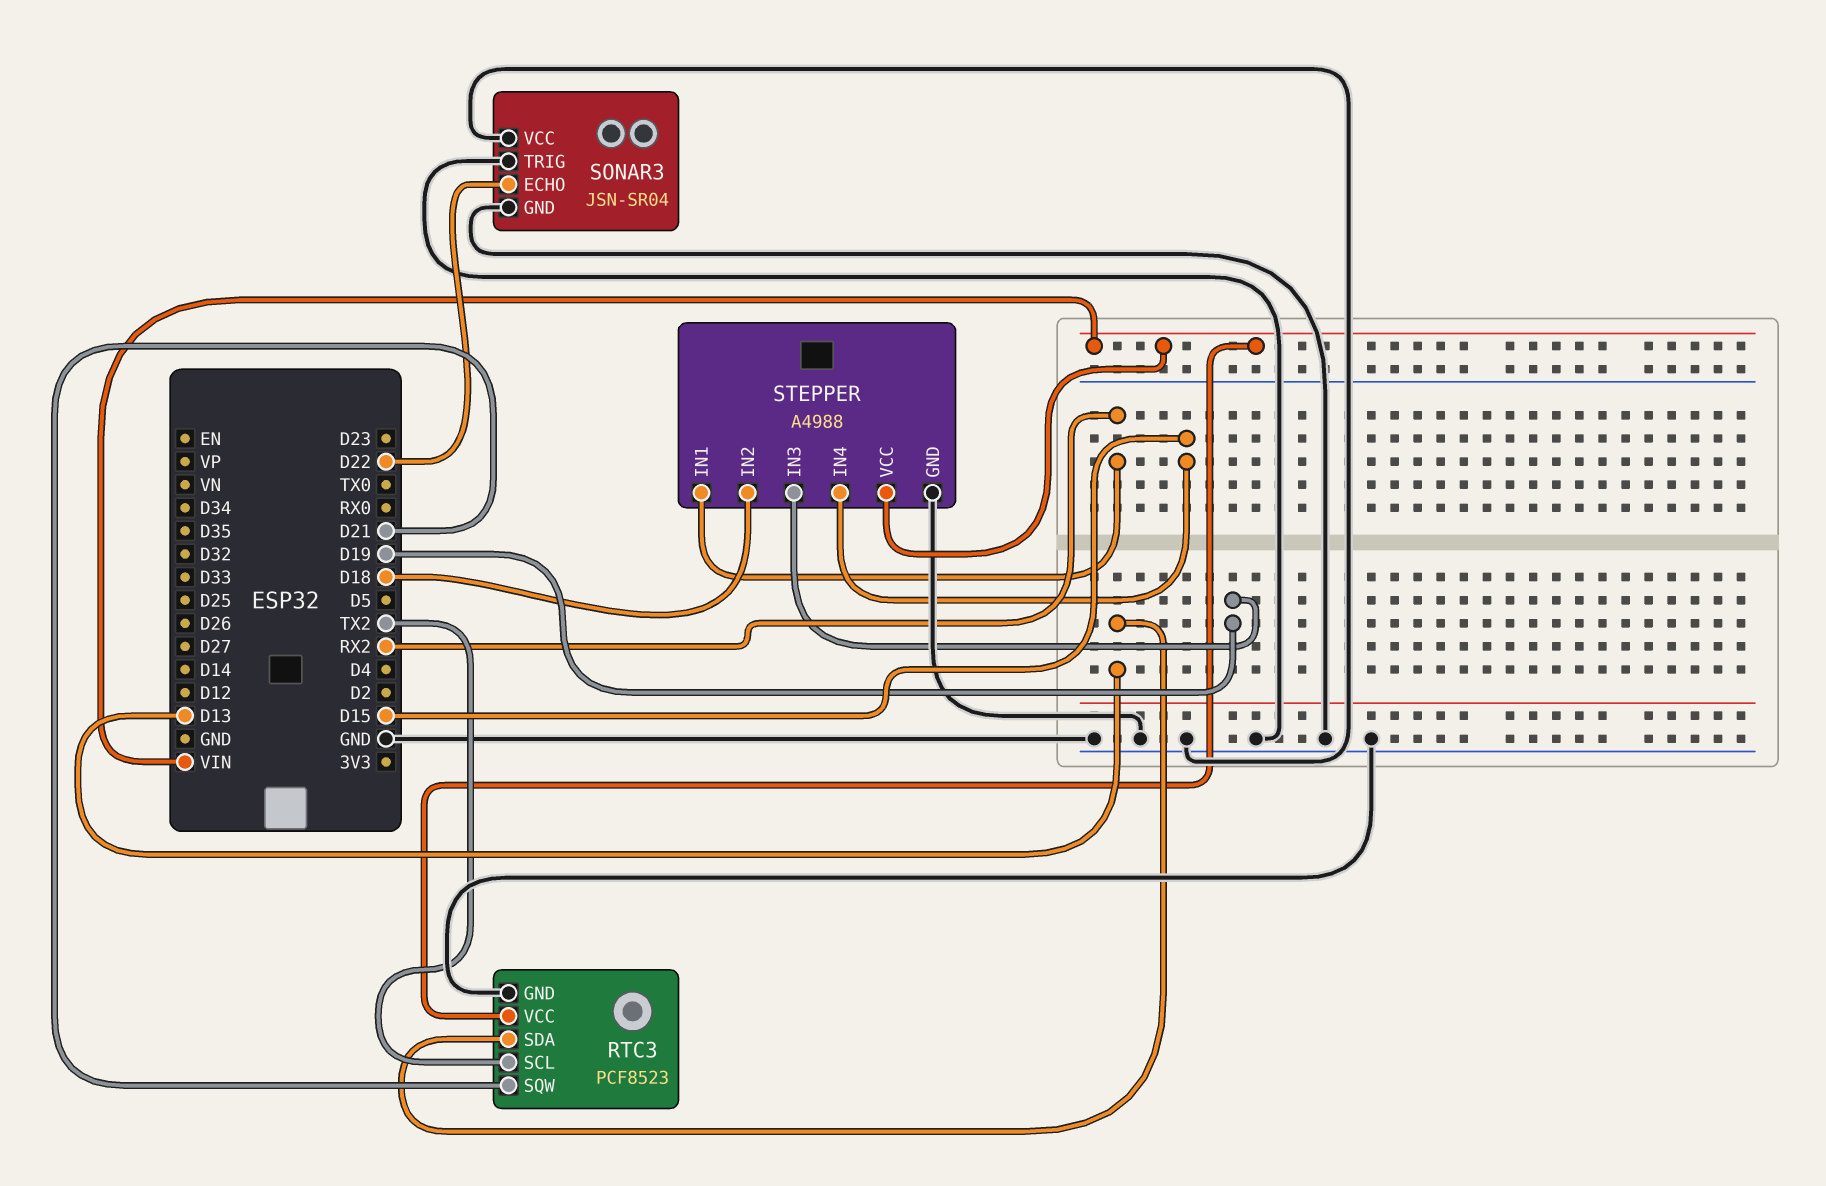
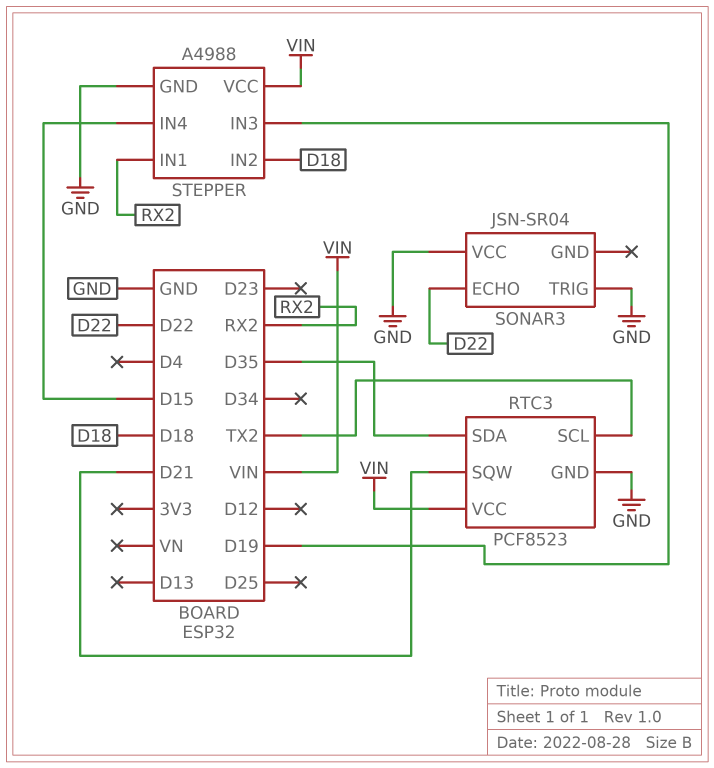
RTC3 pin SDA: D13 -> D35
SONAR3 pin GND: GND -> none

